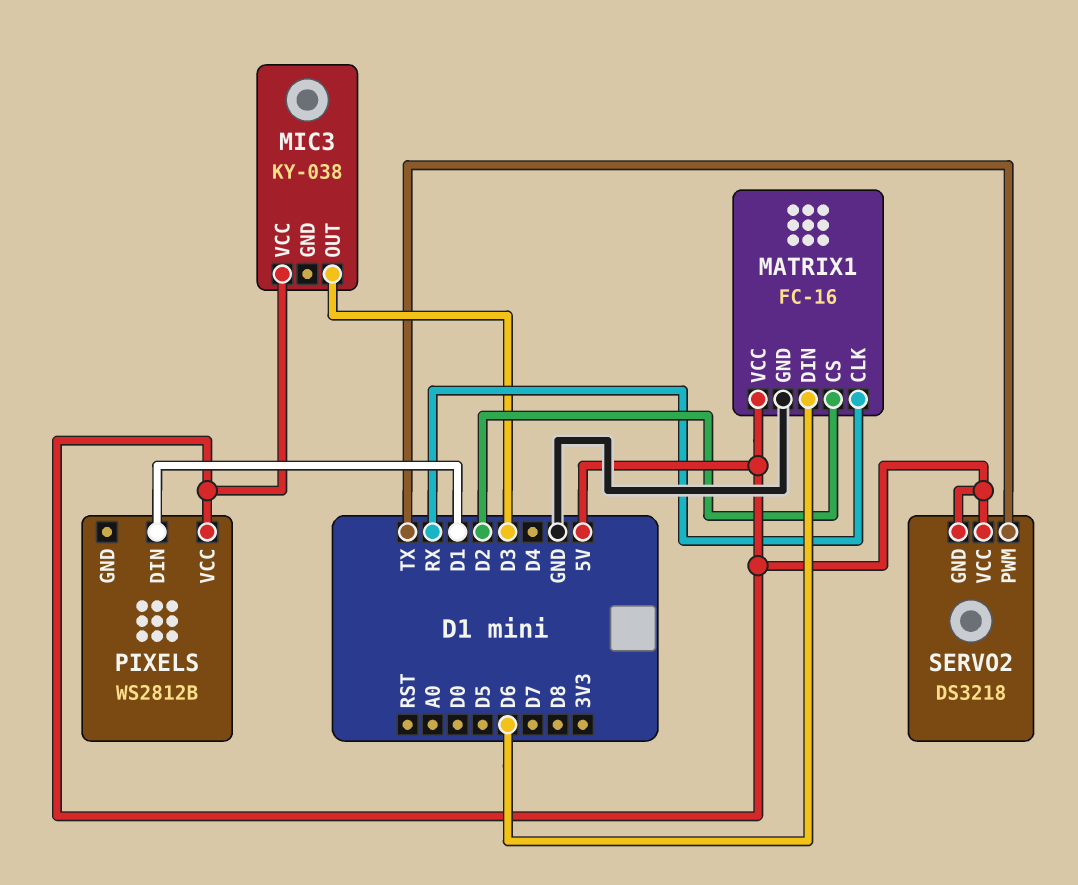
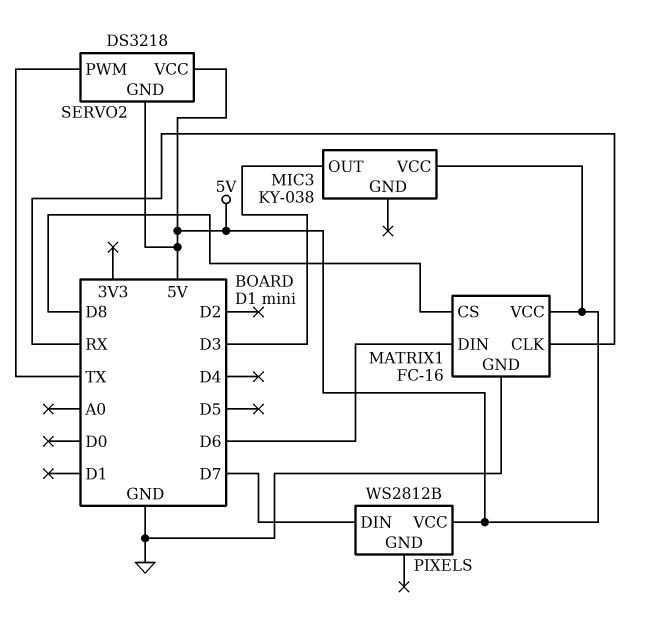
MATRIX1 pin CS: D2 -> D8
PIXELS pin DIN: D1 -> D7

